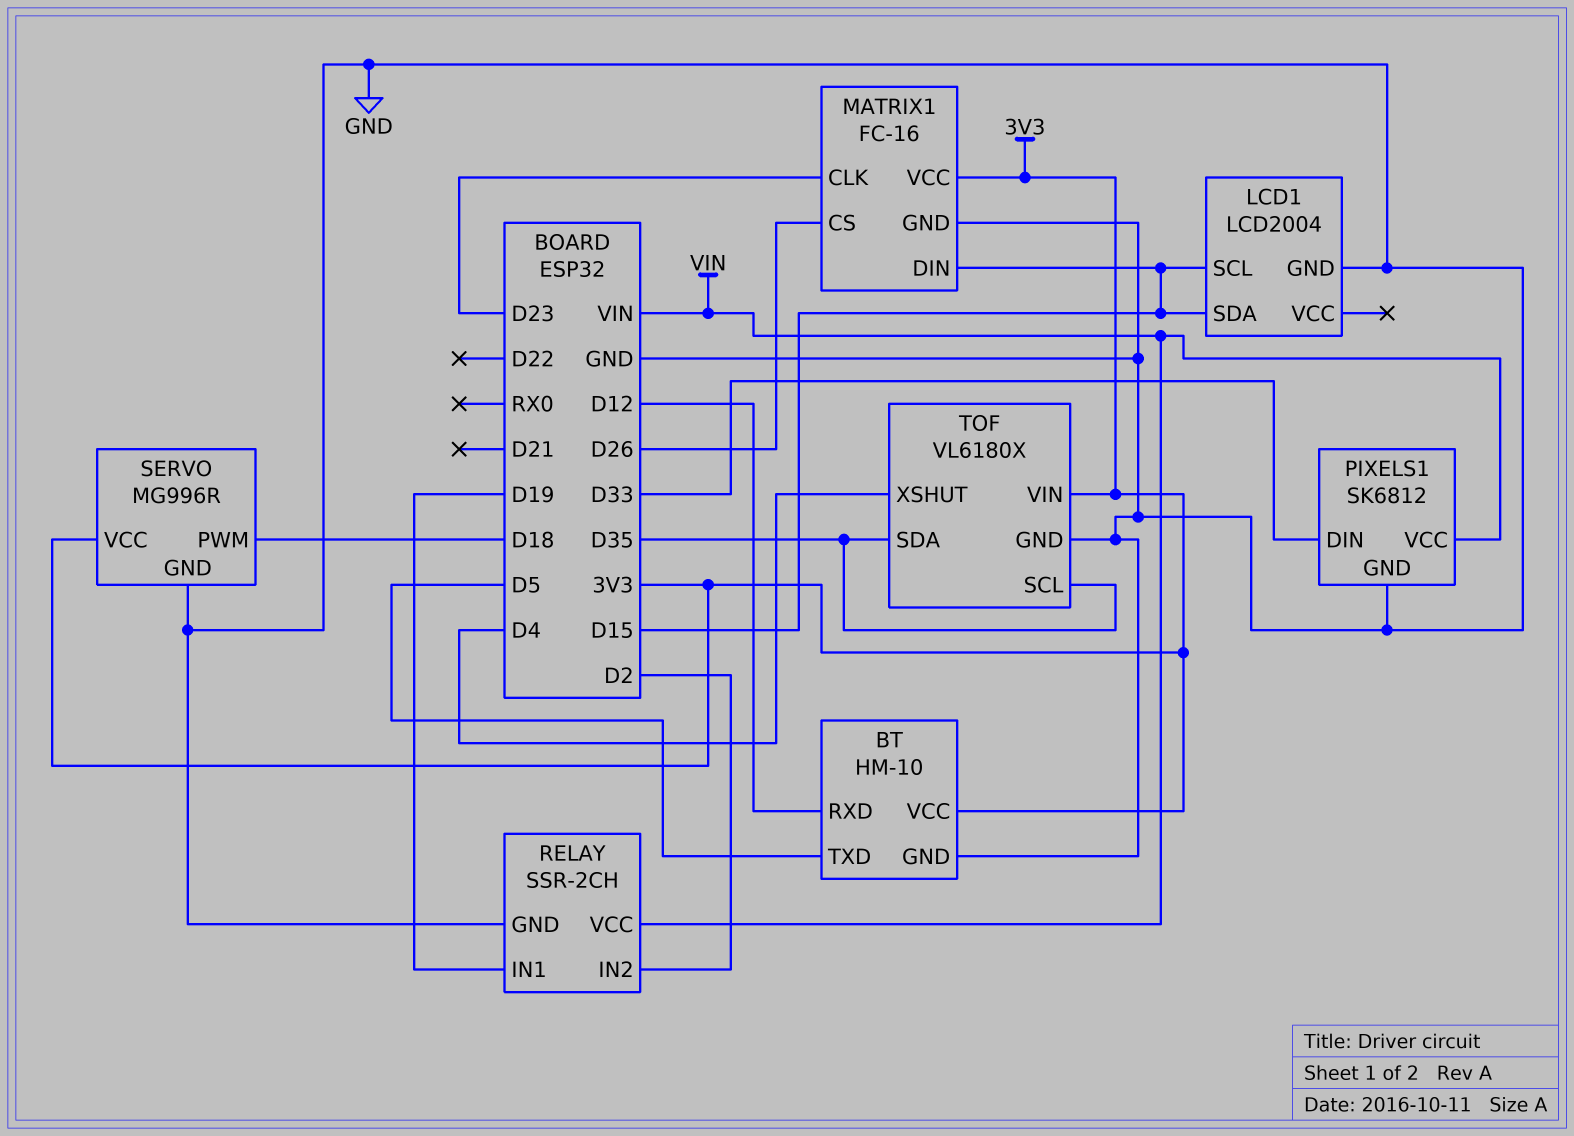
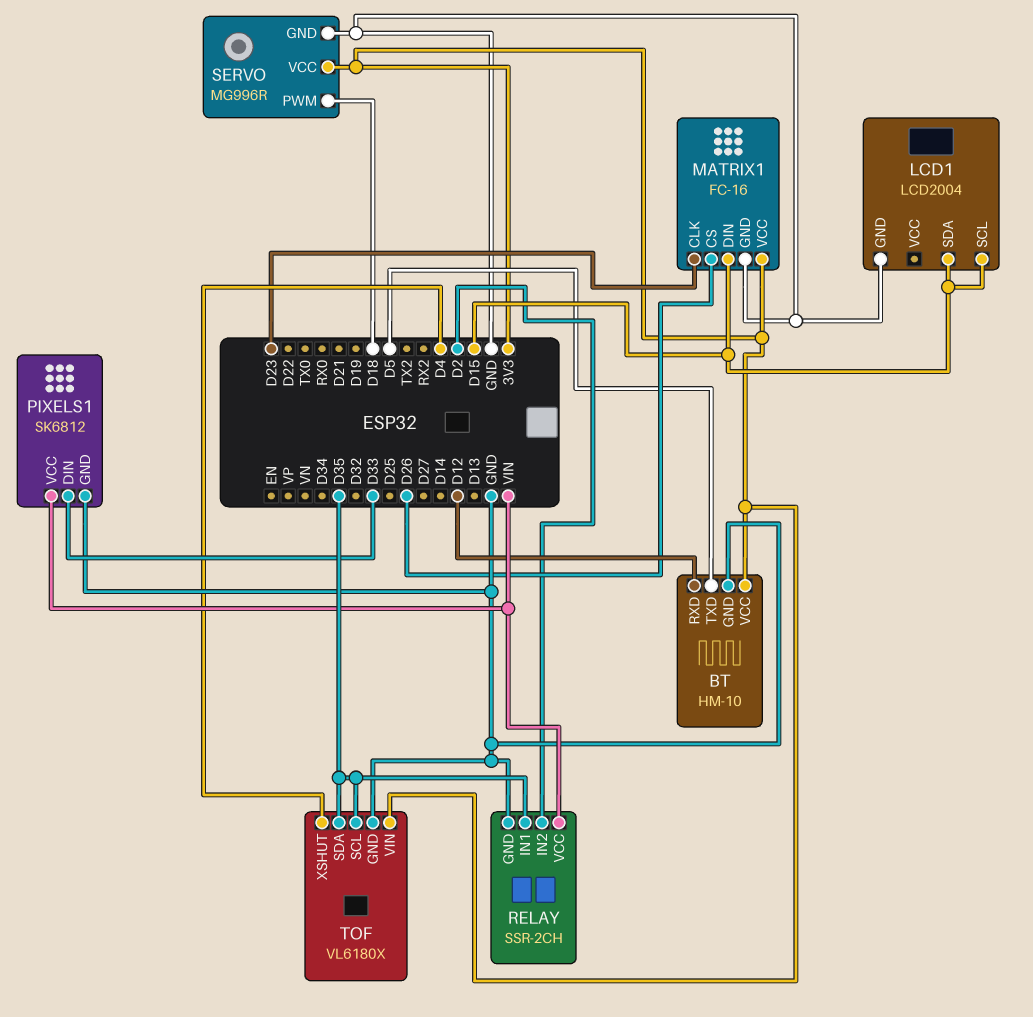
RELAY pin IN1: D19 -> D35

